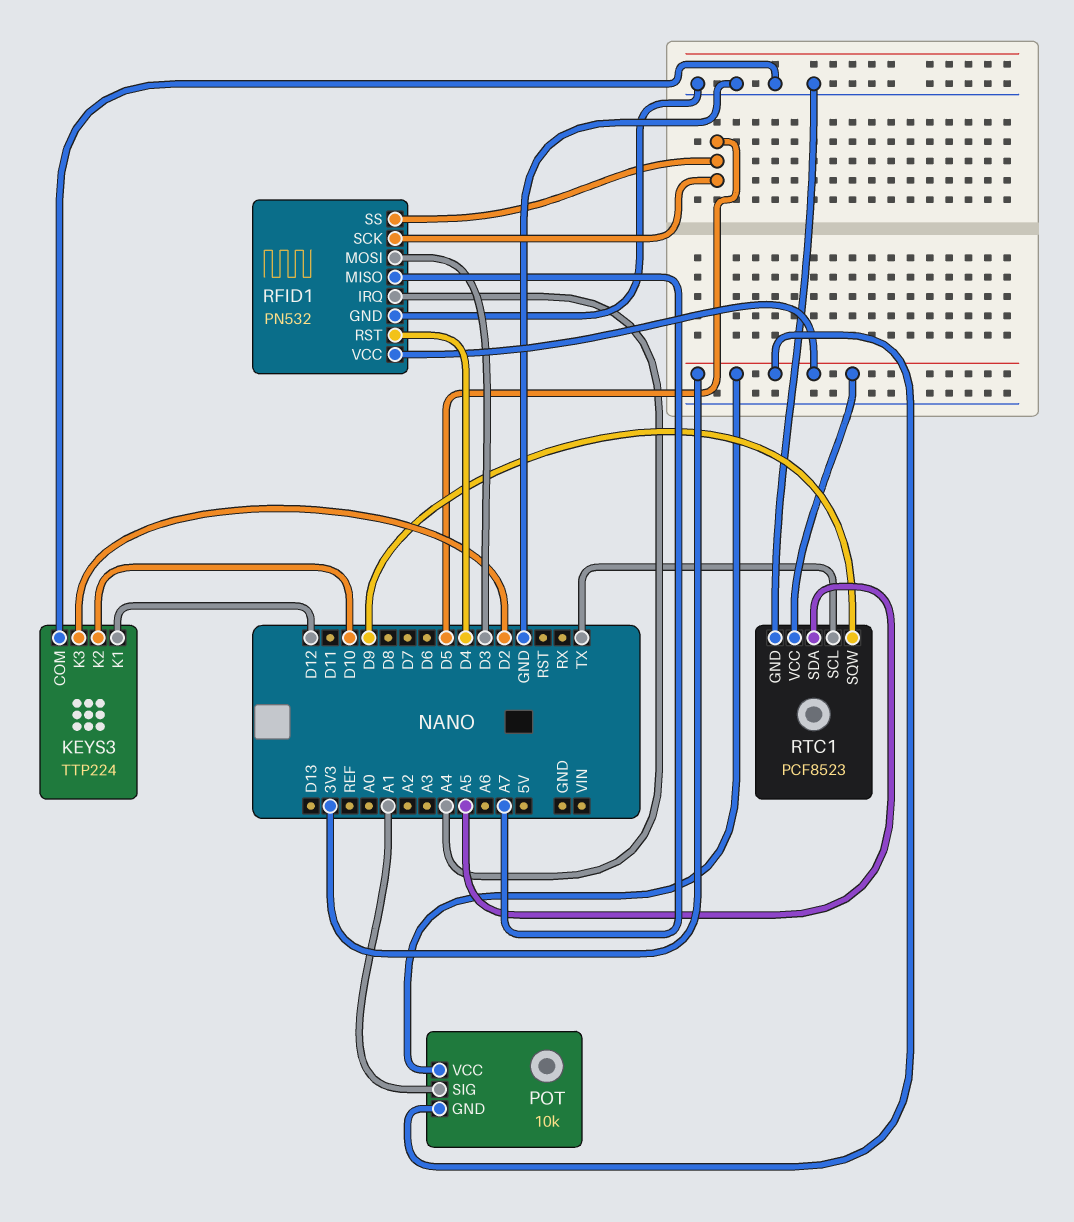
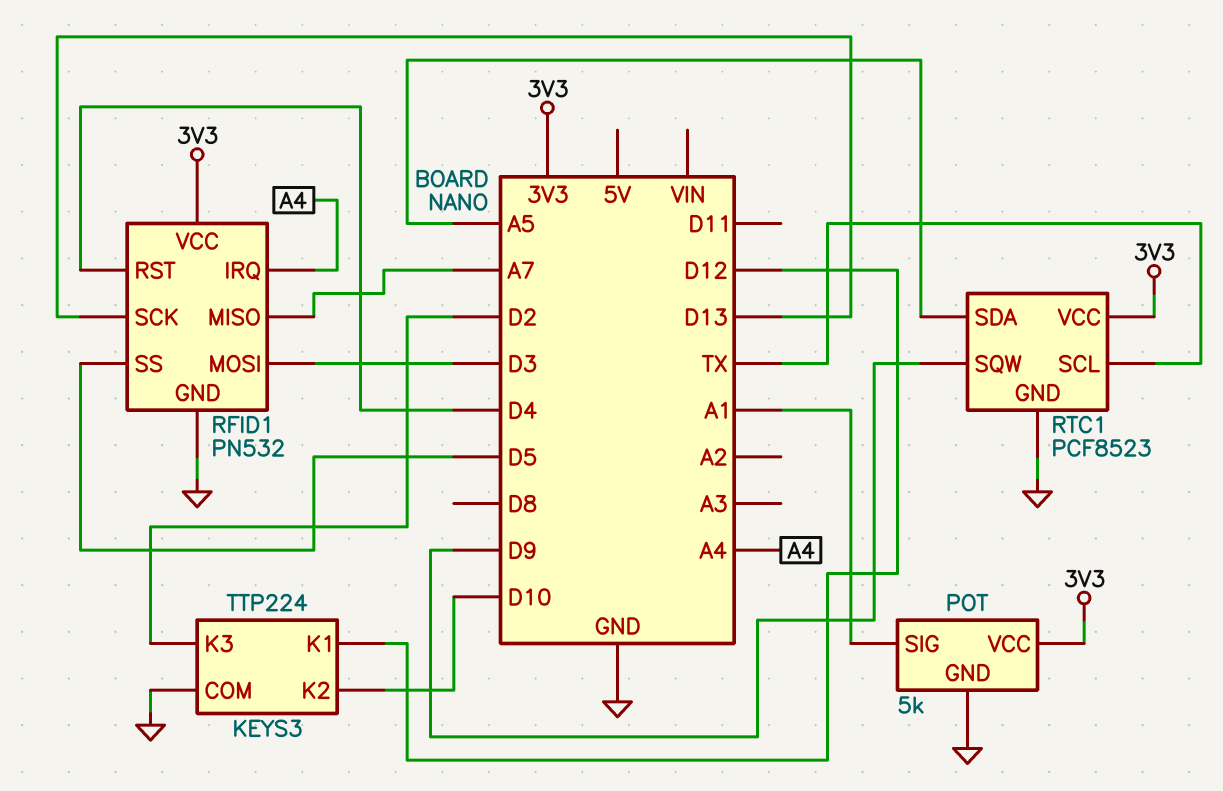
POT: 10k -> 5k
POT pin GND: 3V3 -> GND
RFID1 pin SCK: D5 -> D13

